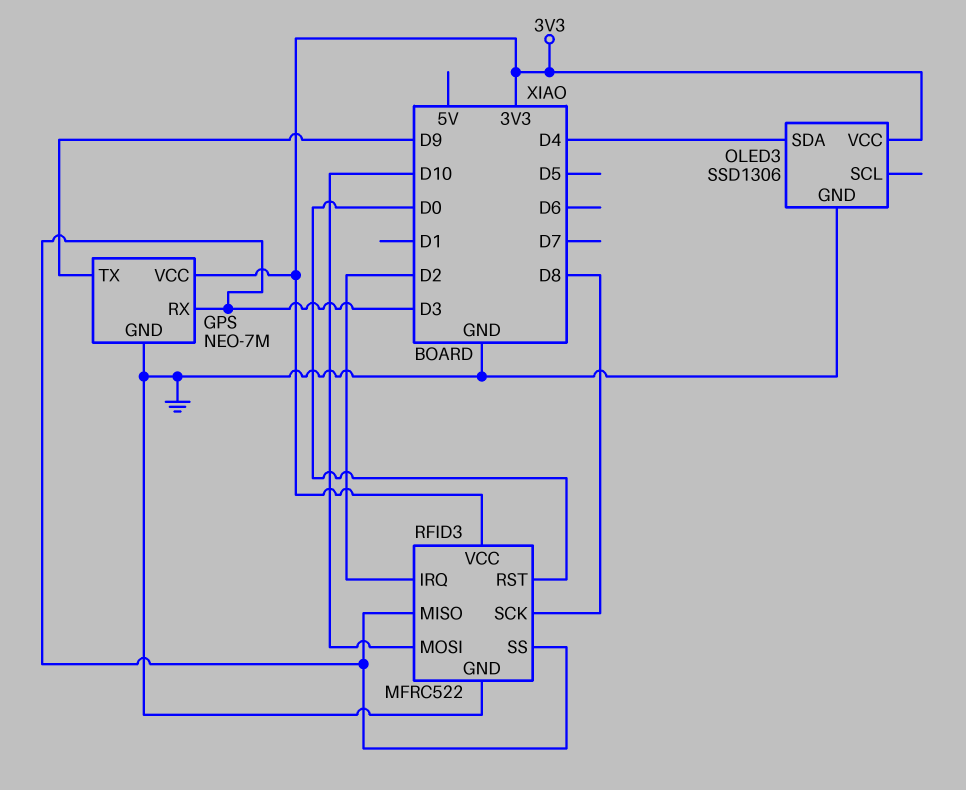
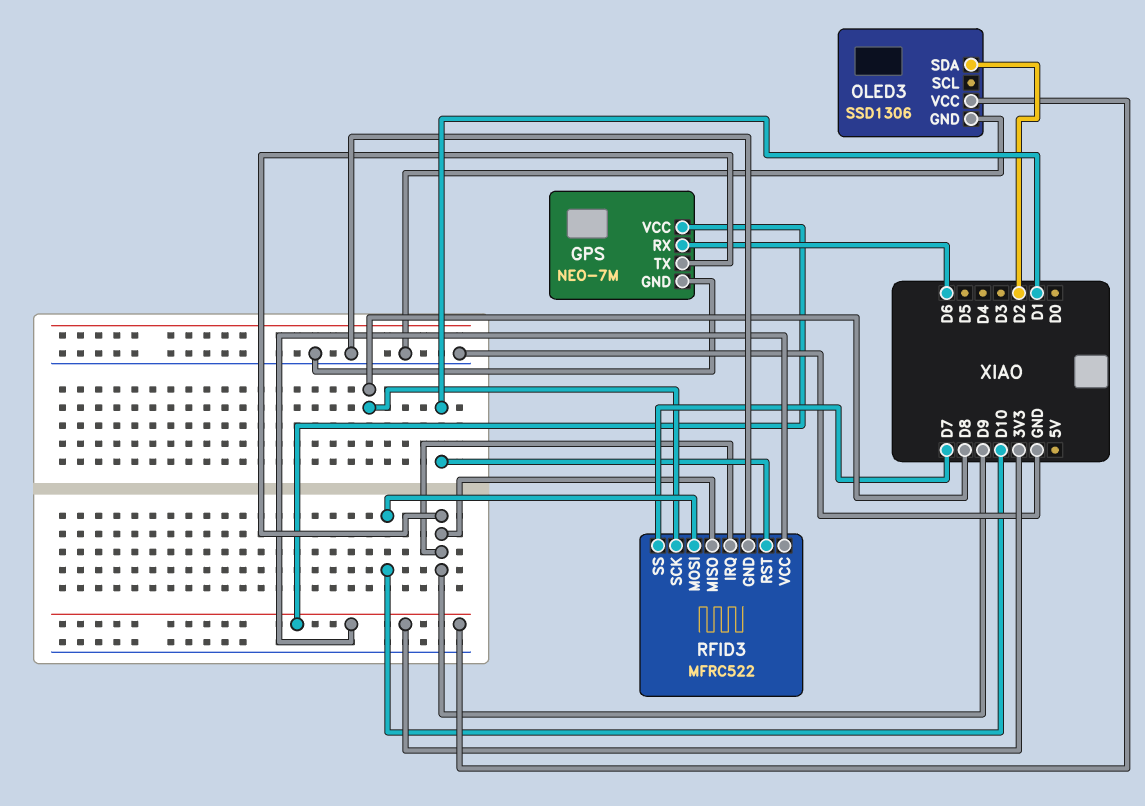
GPS pin RX: D3 -> D6
OLED3 pin SDA: D4 -> D2
RFID3 pin IRQ: D2 -> D9
RFID3 pin MISO: D3 -> D9
RFID3 pin RST: D0 -> D1
RFID3 pin SS: D3 -> D7

